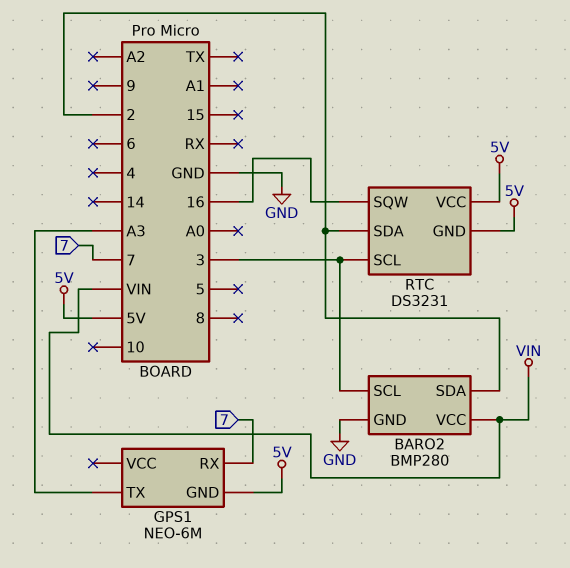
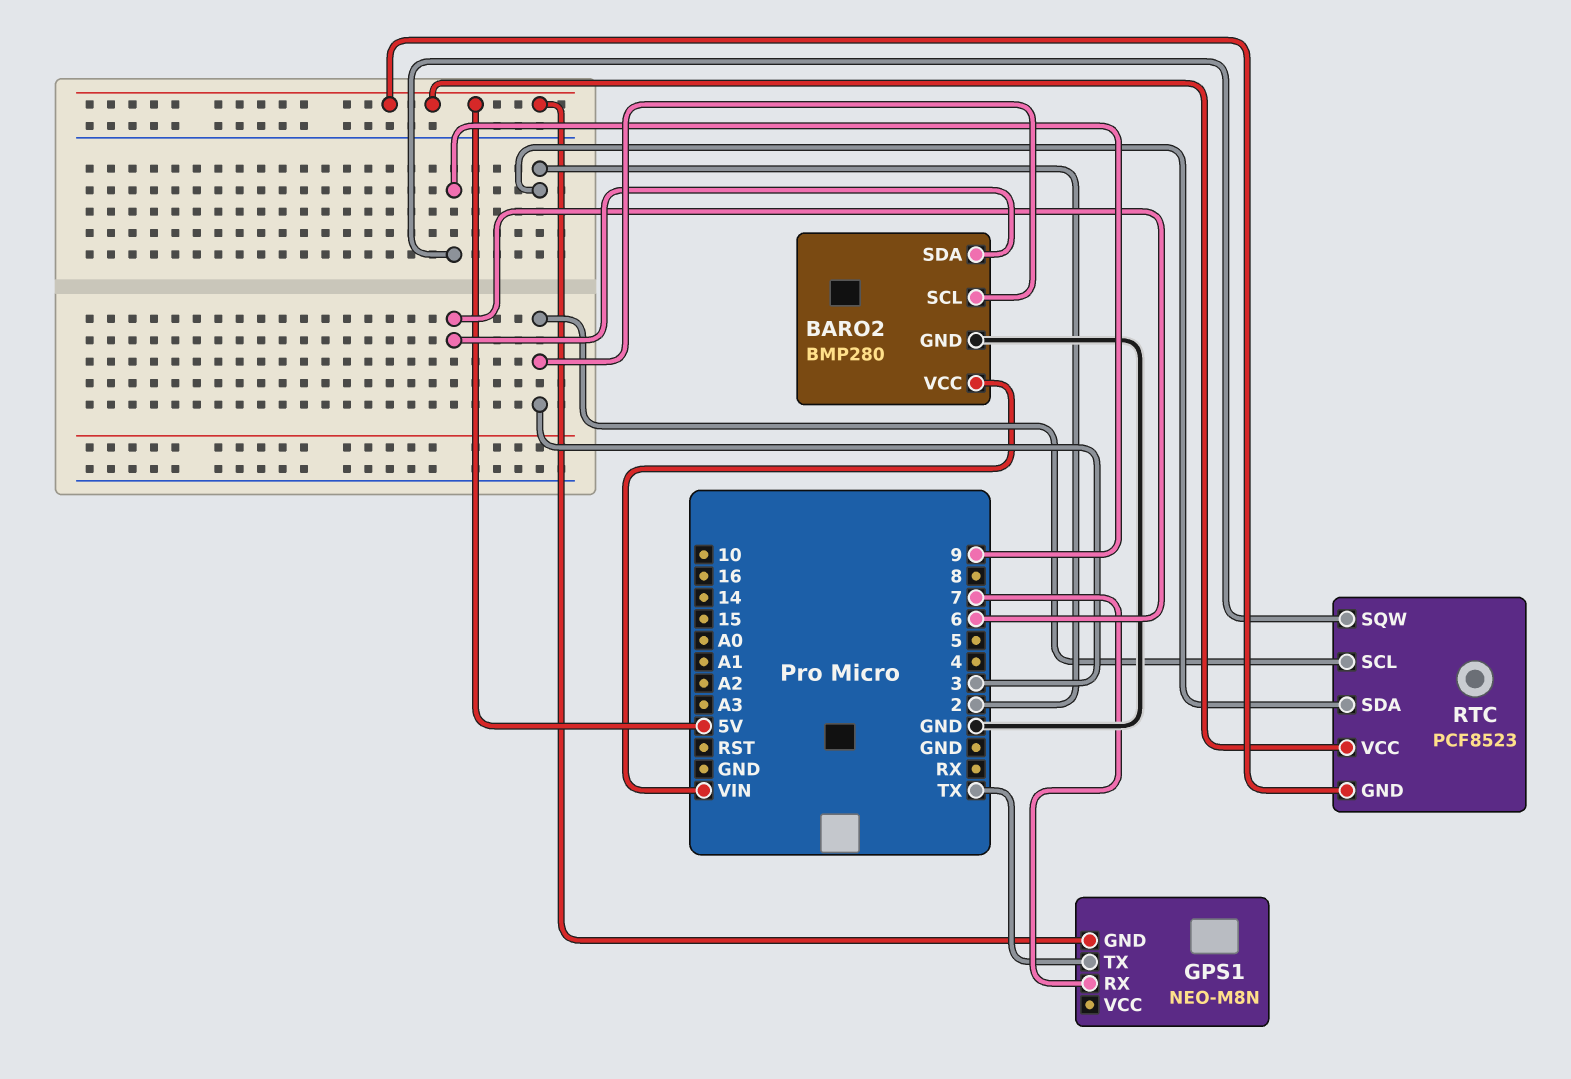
BARO2 pin SDA: 2 -> 6
GPS1: NEO-6M -> NEO-M8N
GPS1 pin TX: A3 -> TX
RTC: DS3231 -> PCF8523
RTC pin SQW: 16 -> 9

